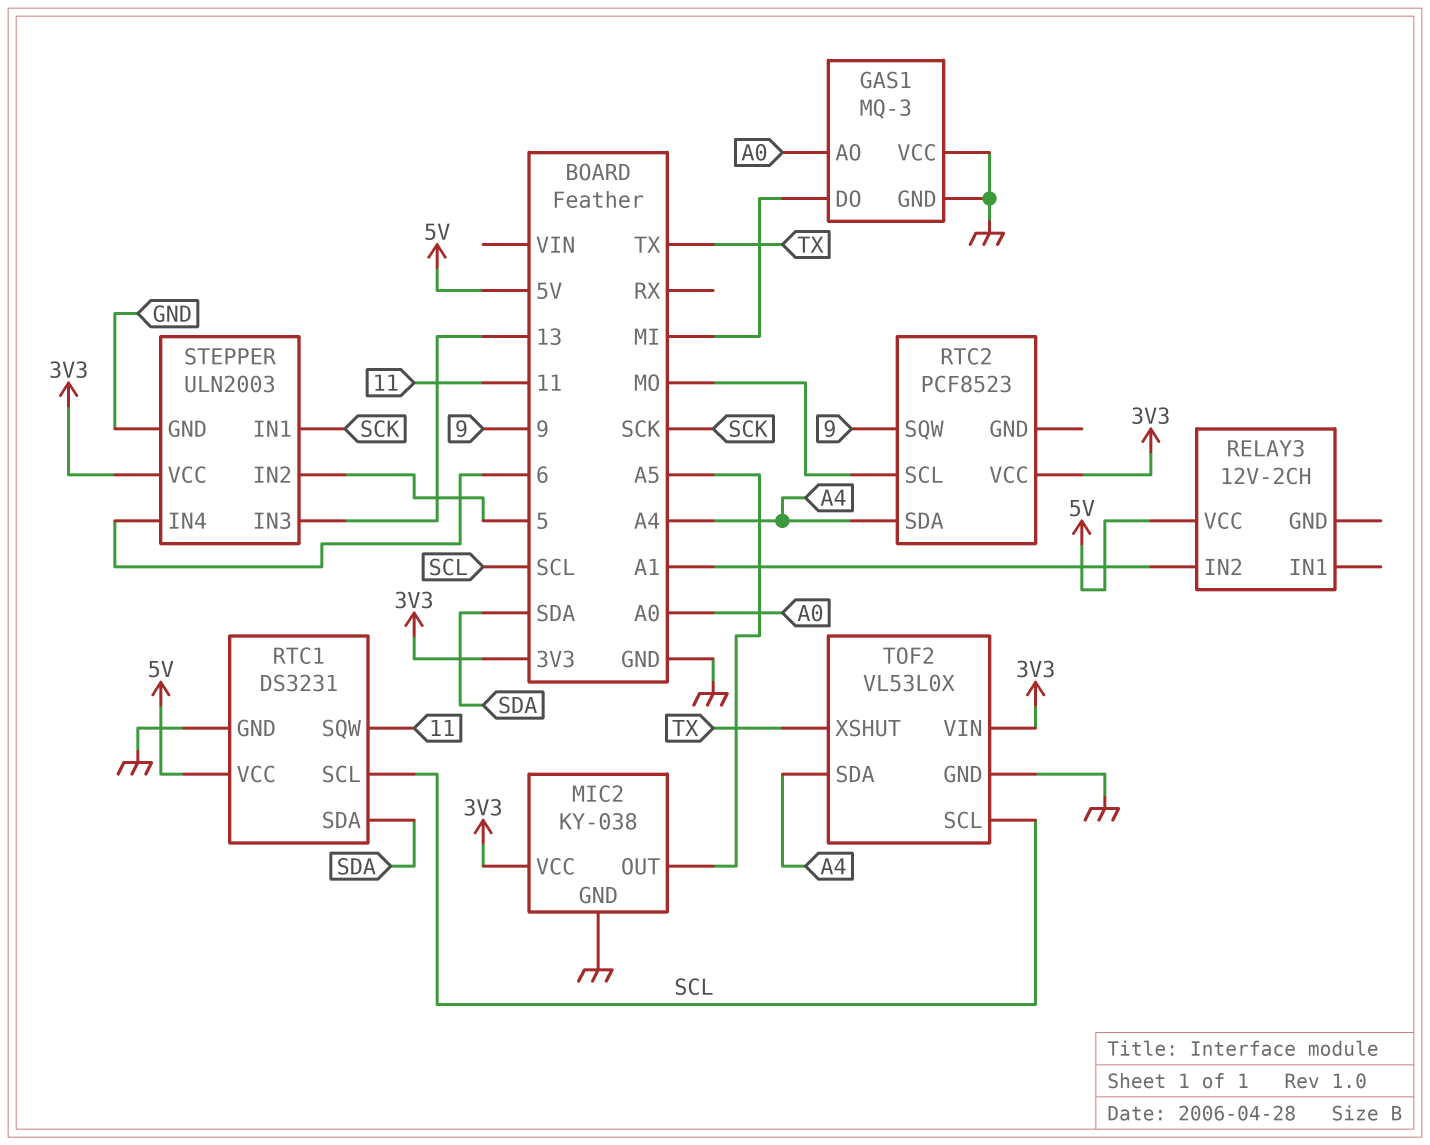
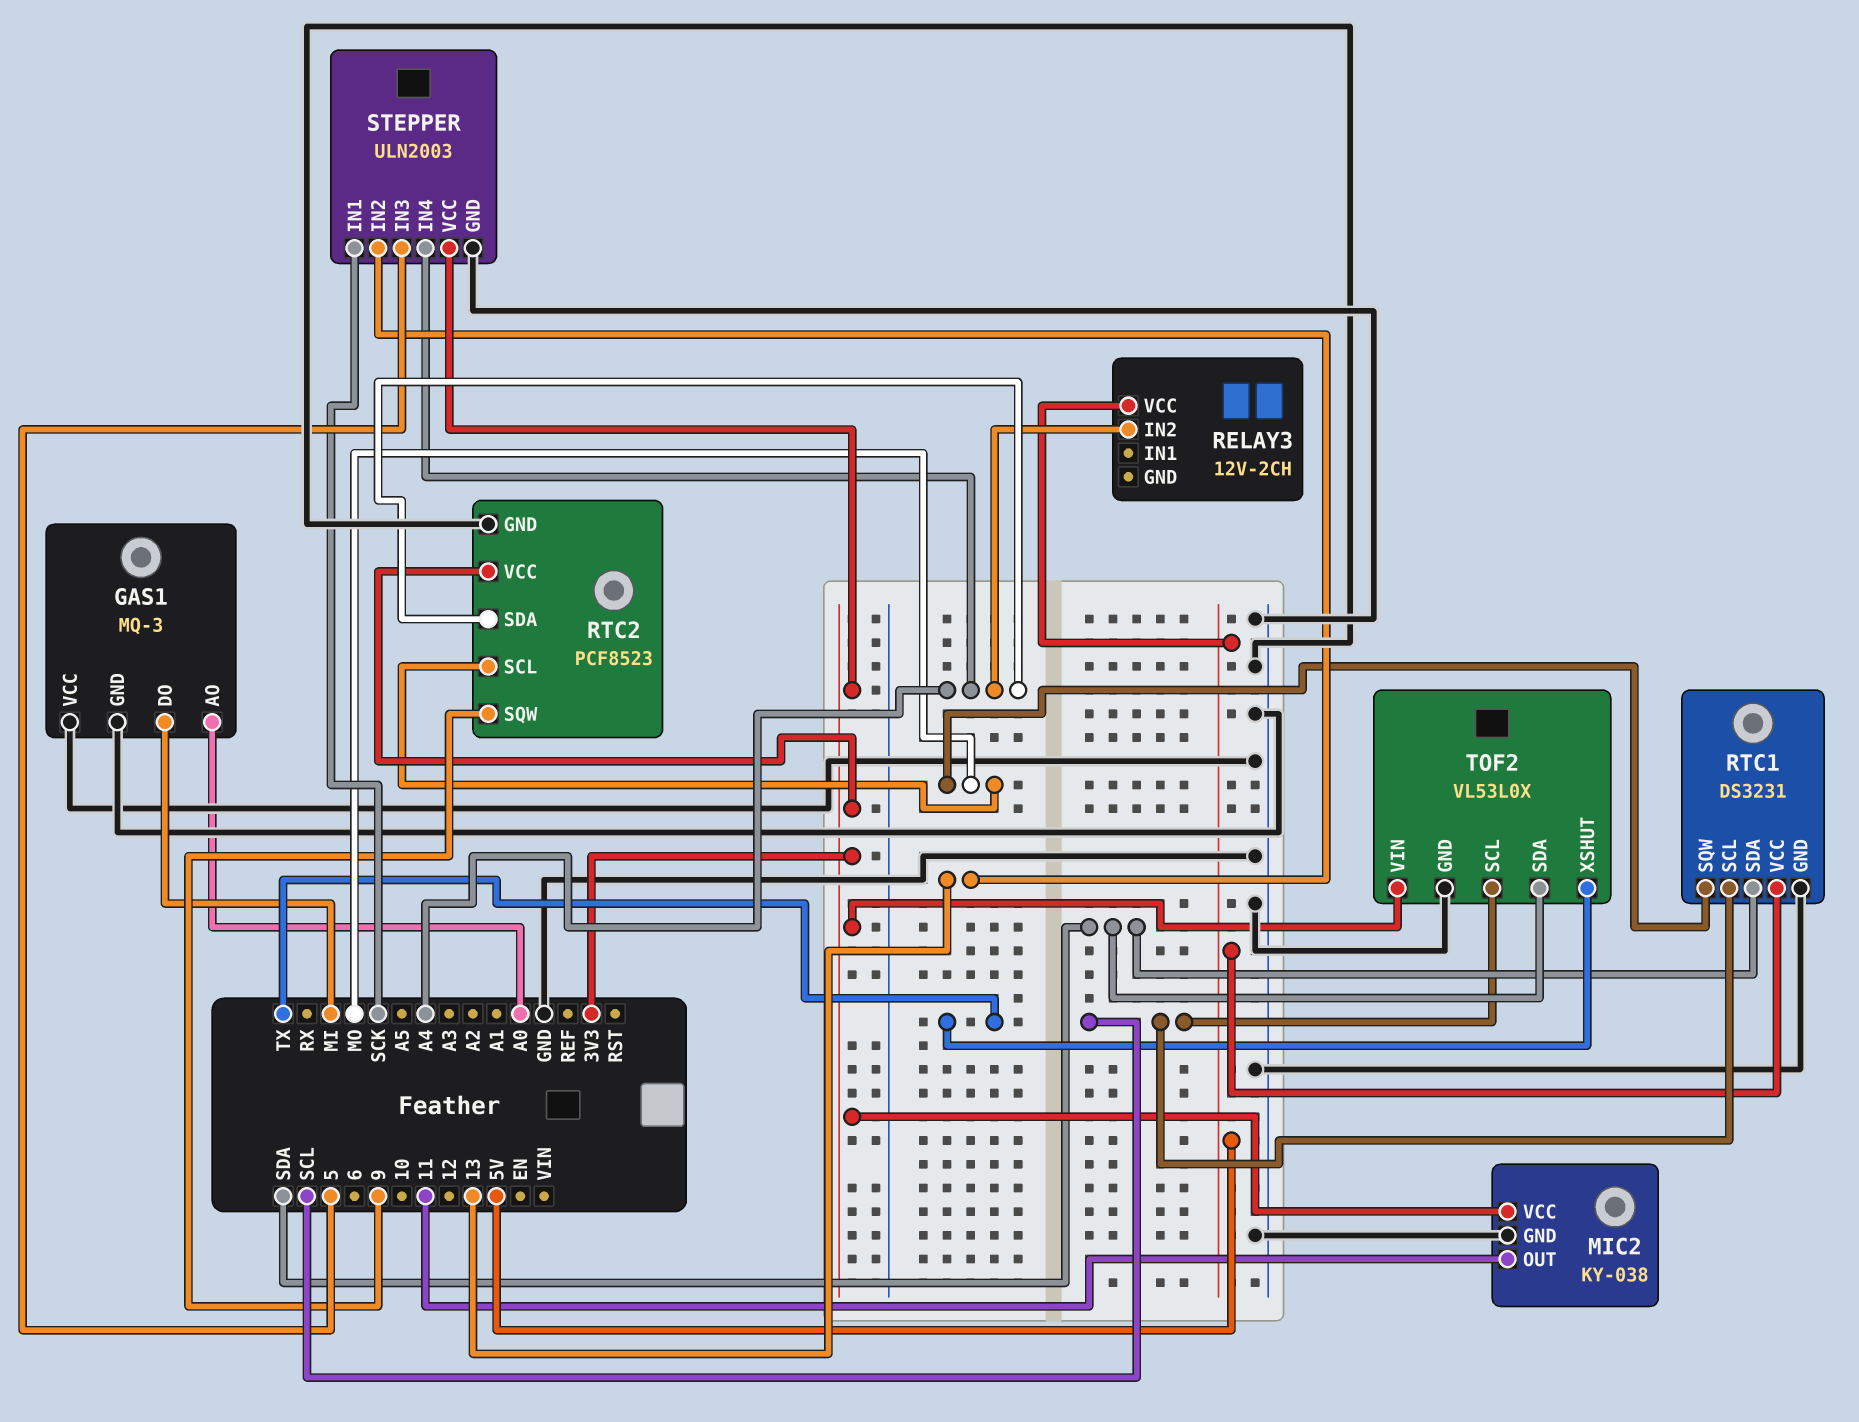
MIC2 pin OUT: A5 -> 11
RELAY3 pin IN2: A1 -> A4
RTC1 pin SQW: 11 -> MO
RTC2 pin GND: none -> GND
STEPPER pin IN2: 5 -> 13
STEPPER pin IN3: 13 -> 5
STEPPER pin IN4: 6 -> A4
TOF2 pin SDA: A4 -> SDA

